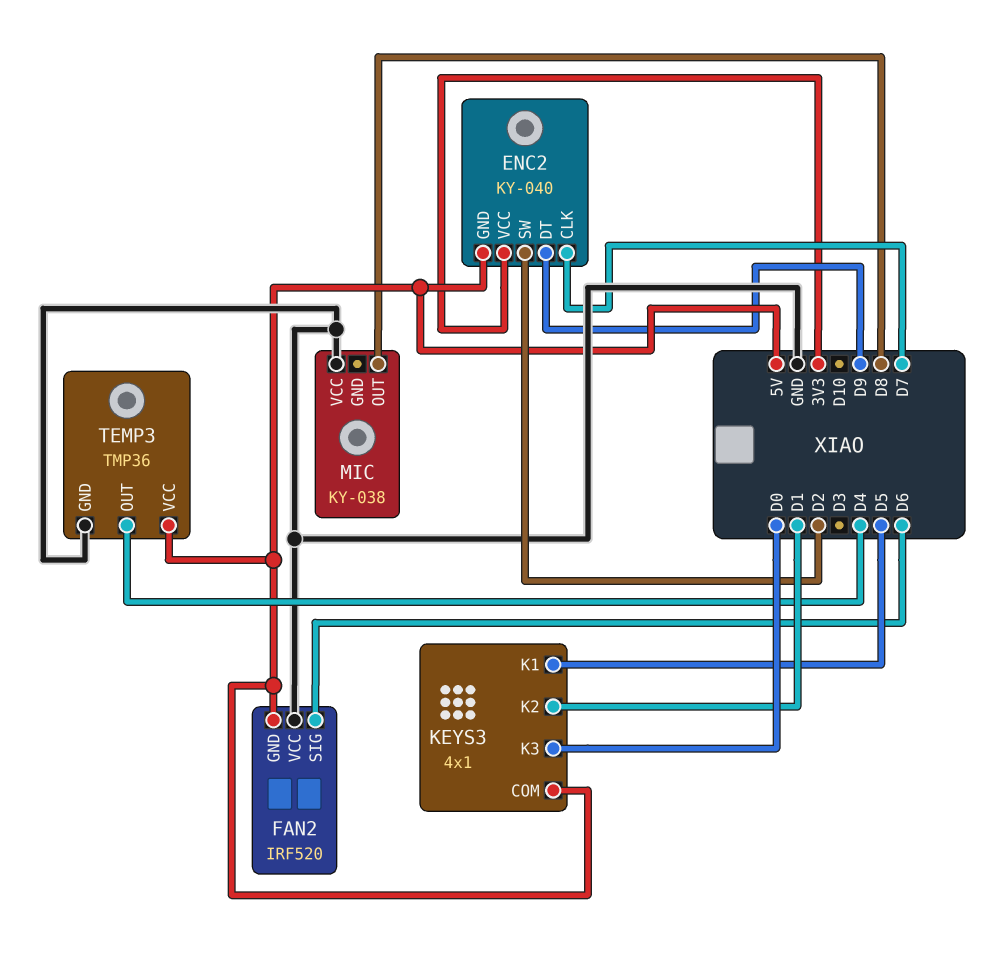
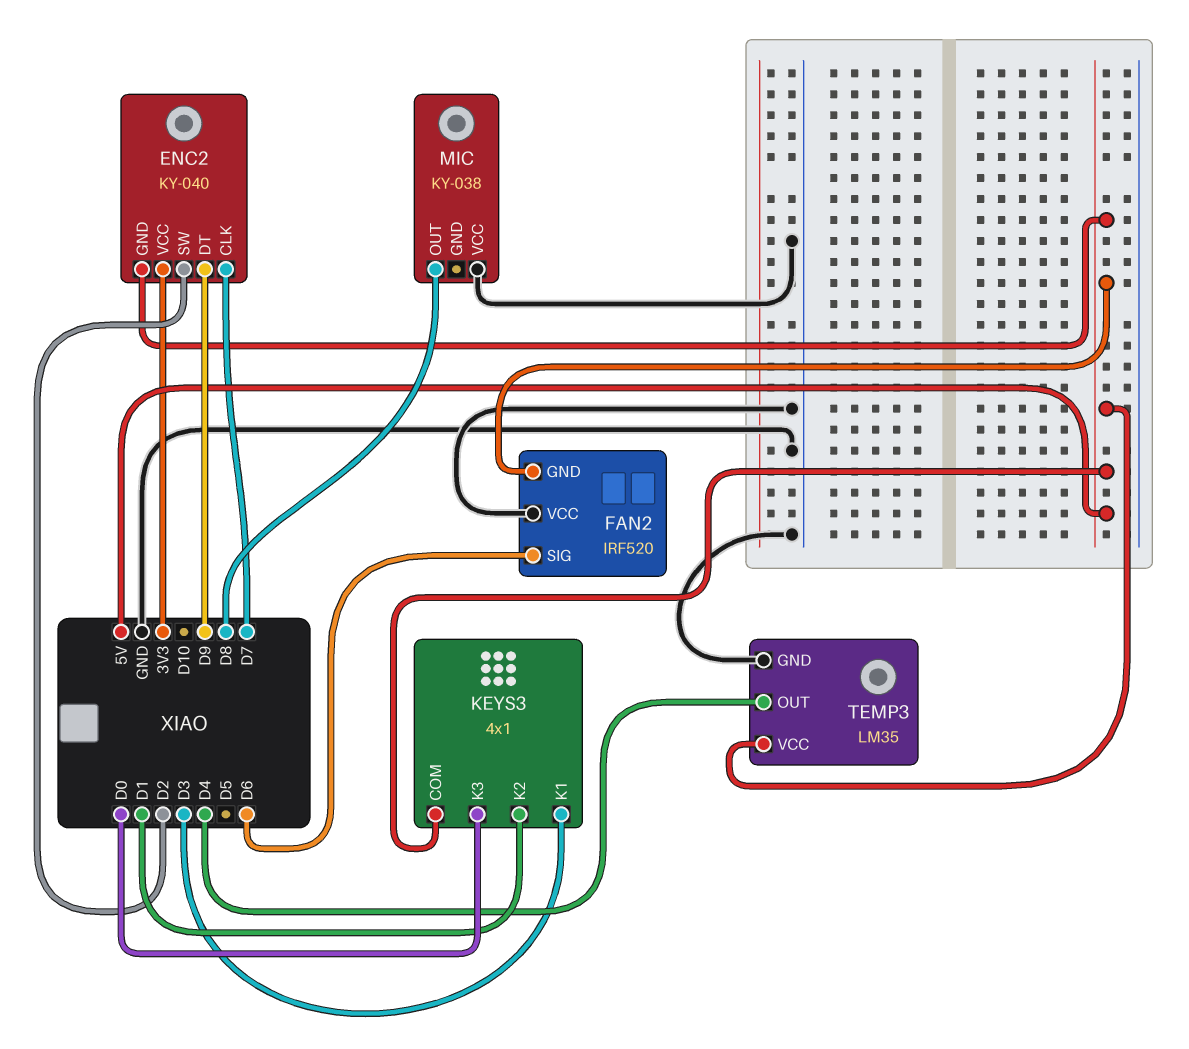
KEYS3 pin K1: D5 -> D3
TEMP3: TMP36 -> LM35

